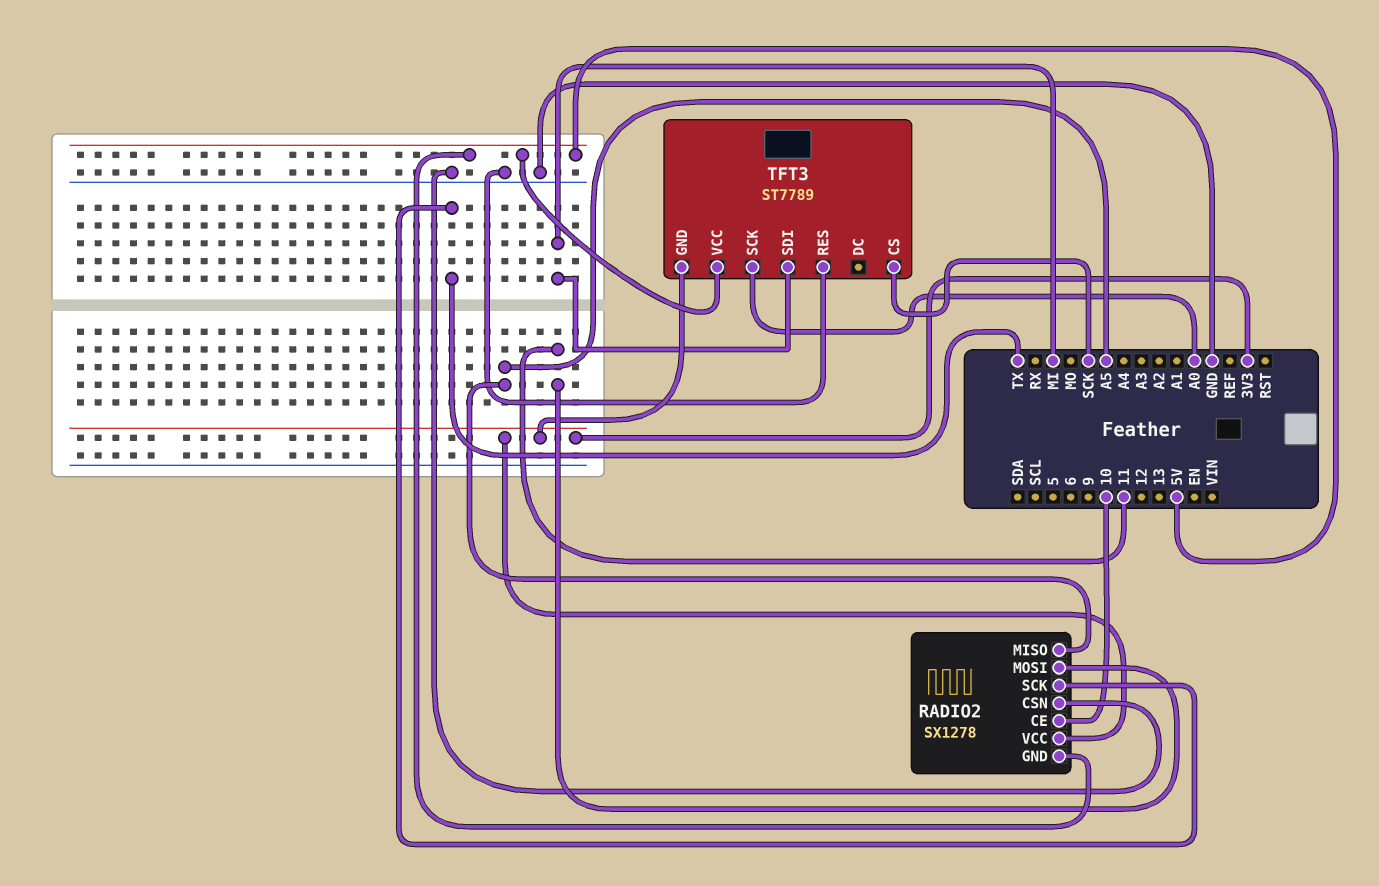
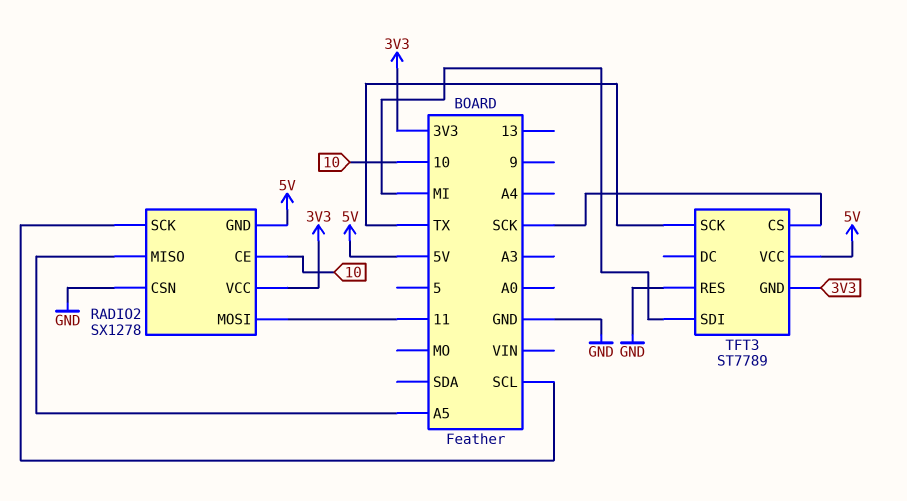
RADIO2 pin SCK: TX -> SCL
TFT3 pin SCK: A0 -> TX

